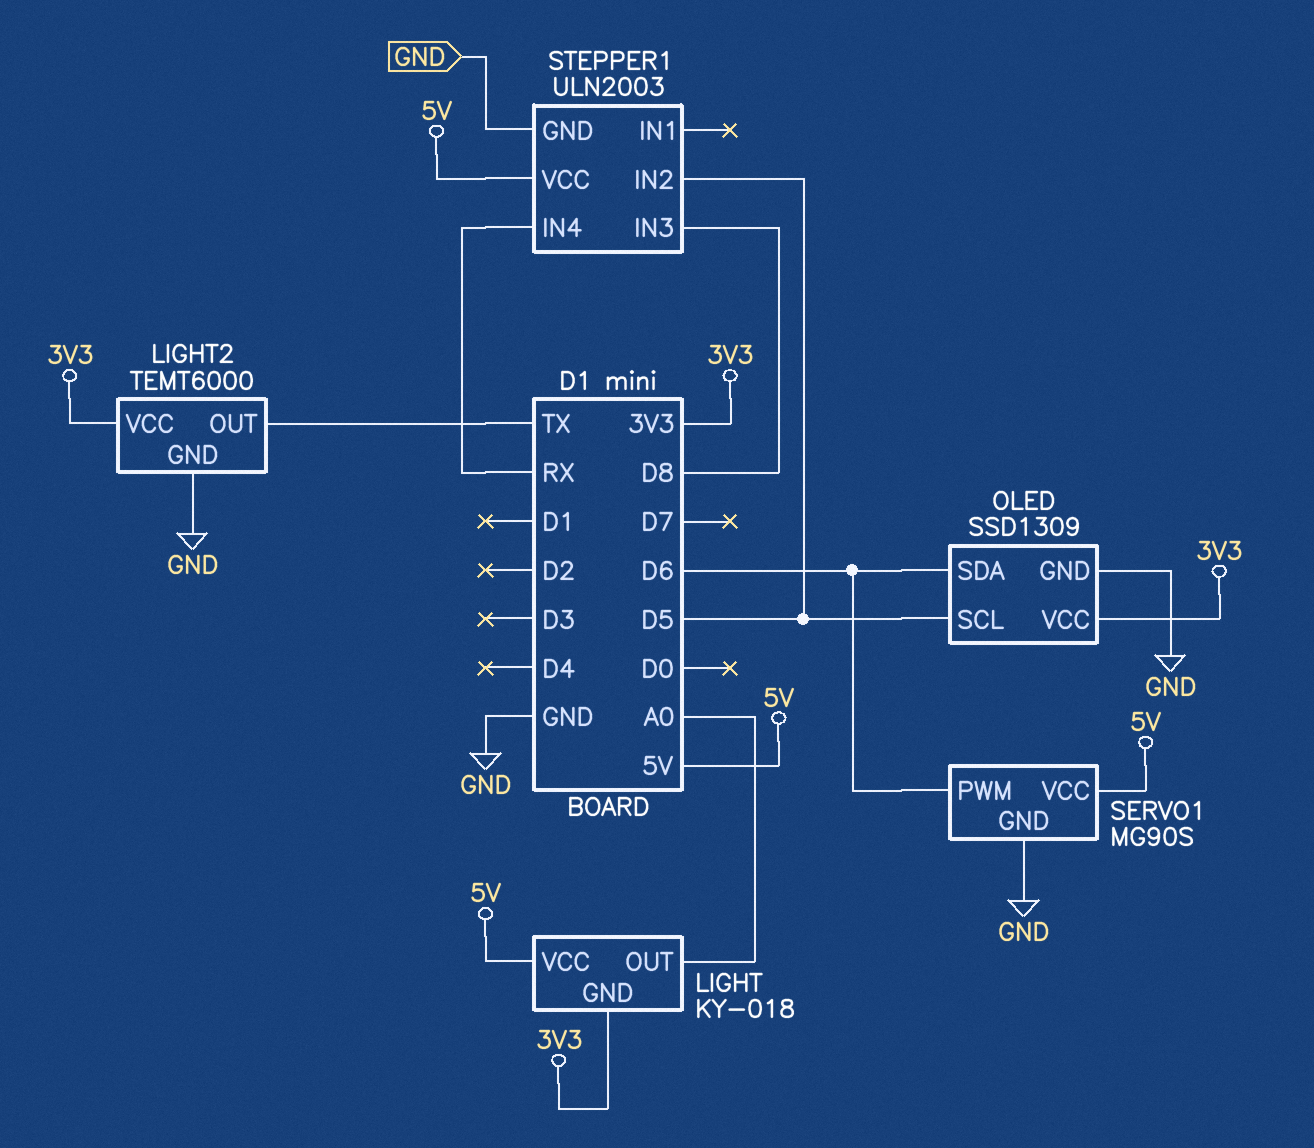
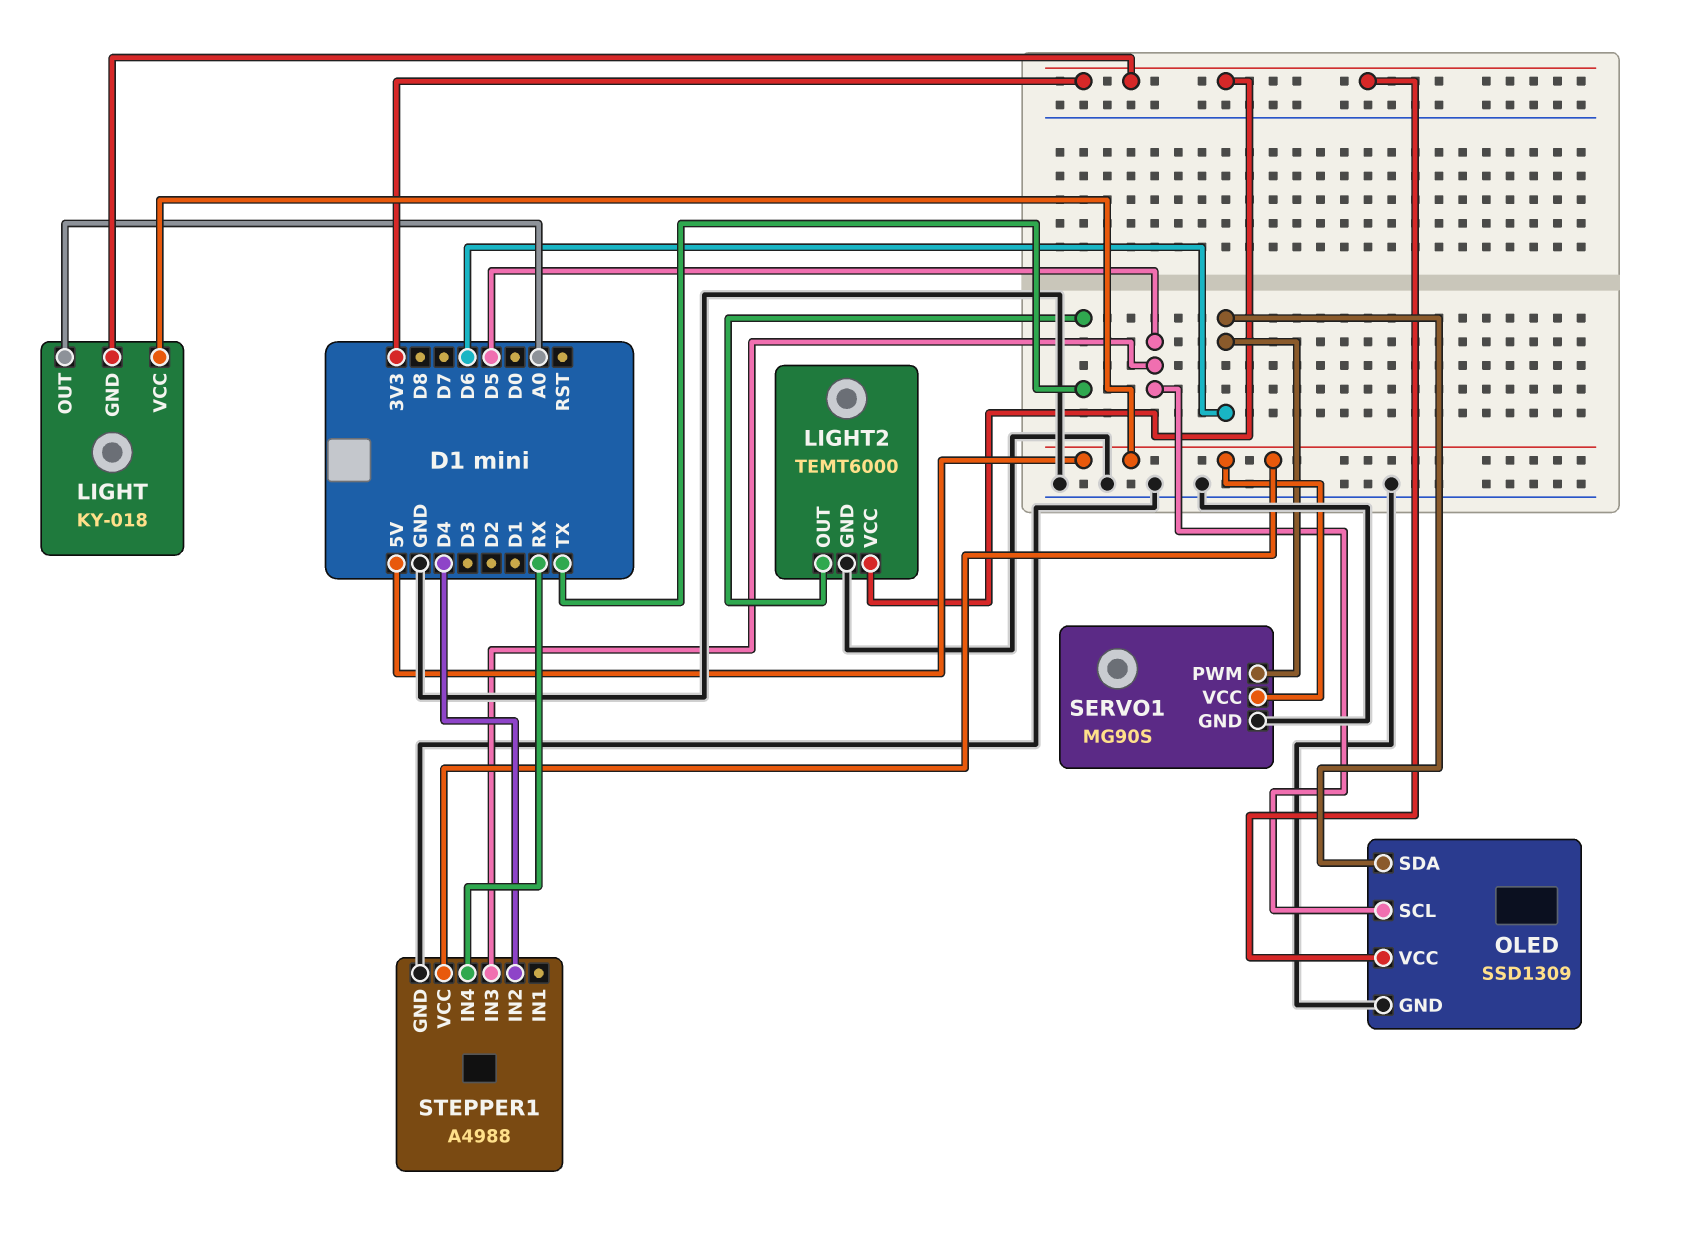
STEPPER1: ULN2003 -> A4988
STEPPER1 pin IN2: D5 -> D4
STEPPER1 pin IN3: D8 -> D5

